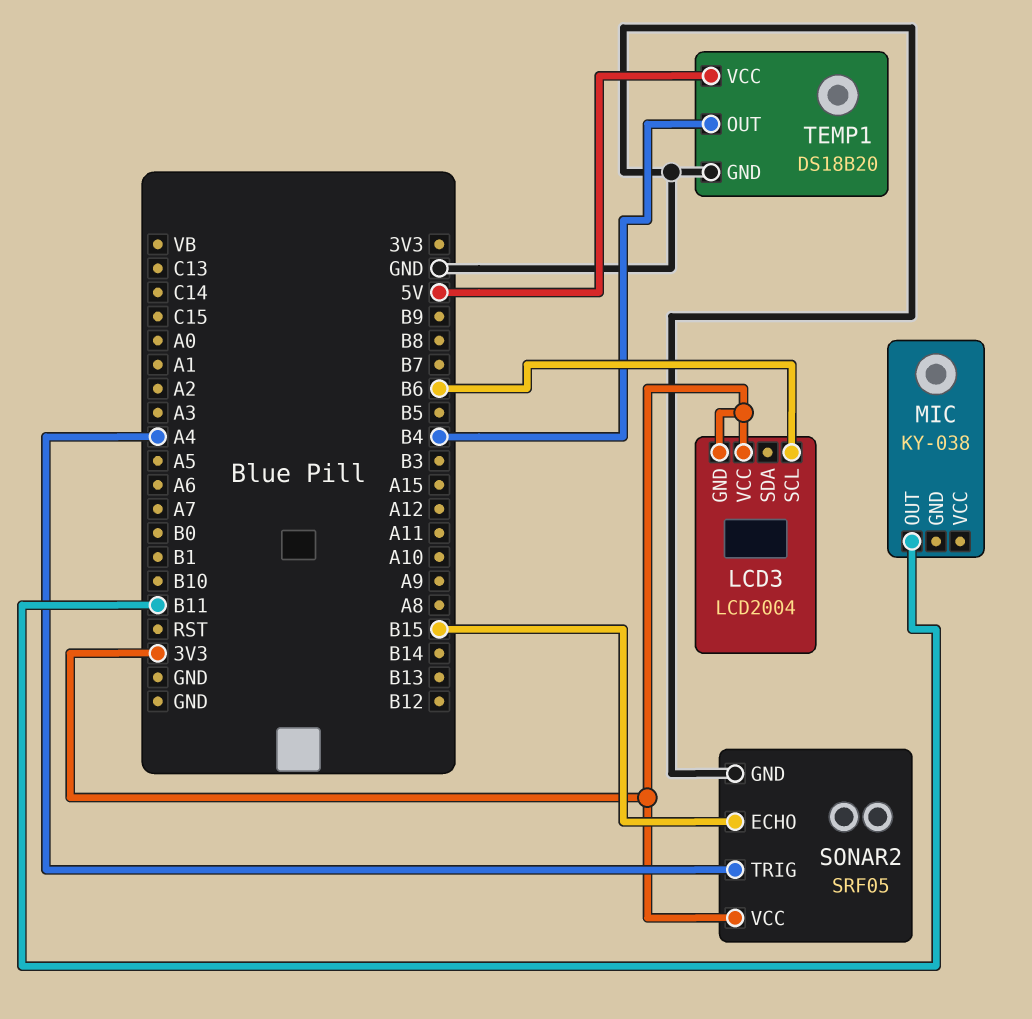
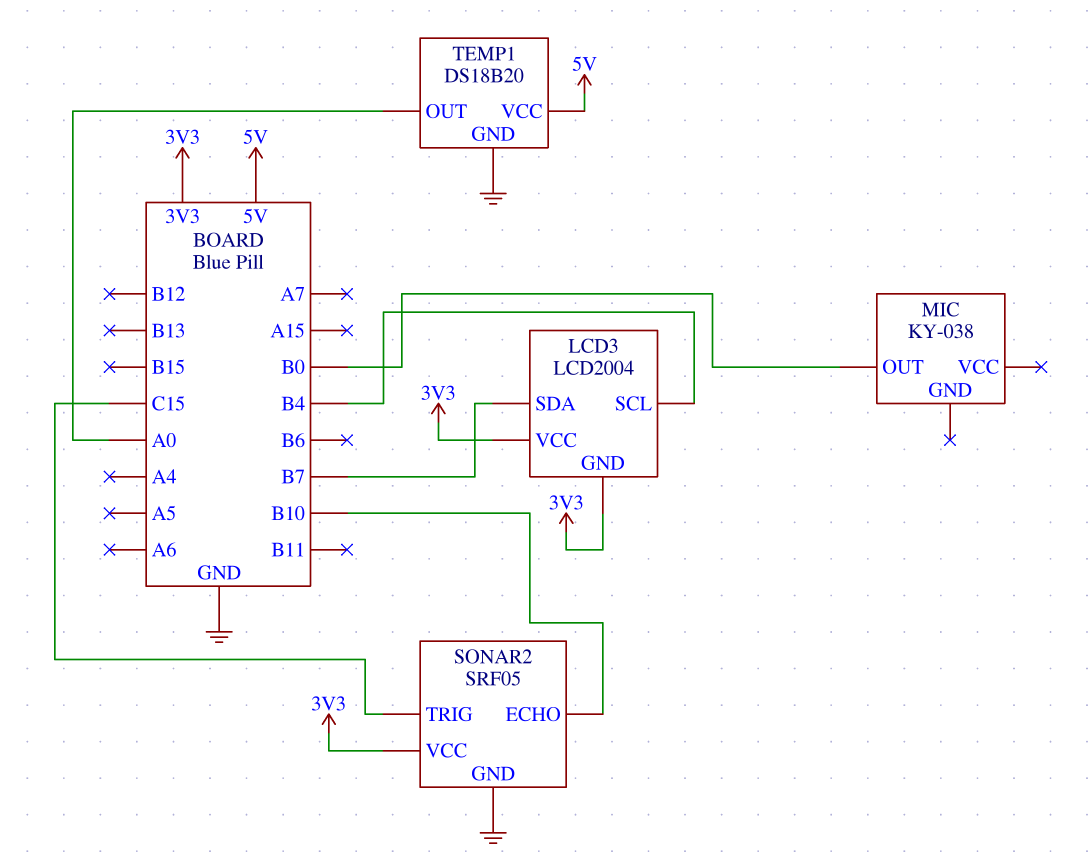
LCD3 pin SCL: B6 -> B4
LCD3 pin SDA: none -> B7
MIC pin OUT: B11 -> B0
SONAR2 pin ECHO: B15 -> B10
SONAR2 pin TRIG: A4 -> C15
TEMP1 pin OUT: B4 -> A0

